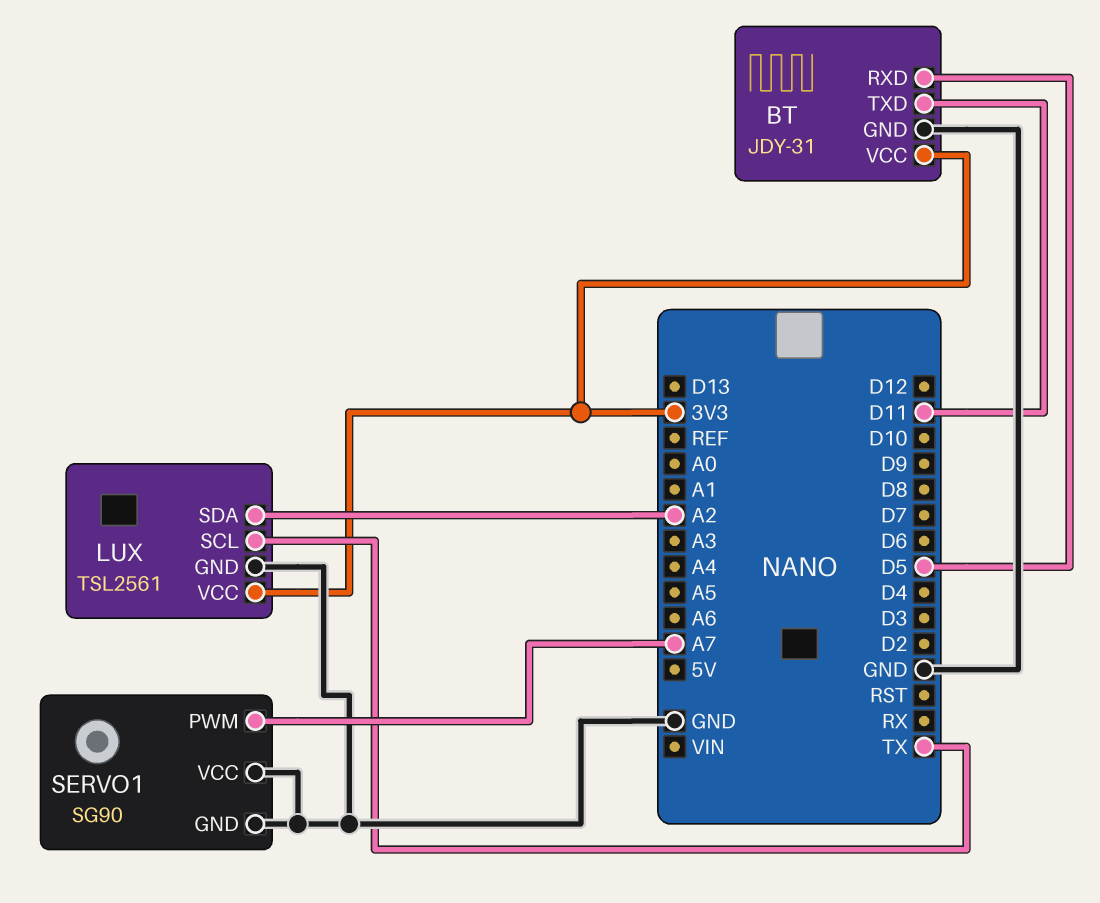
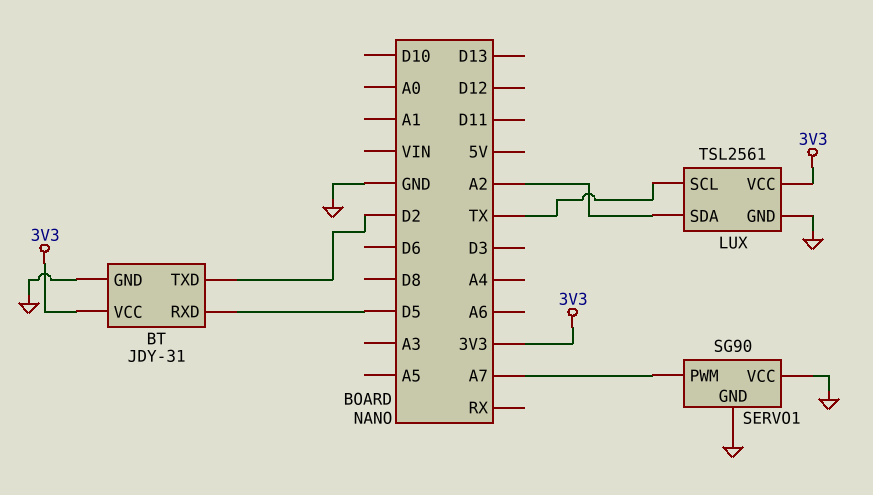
BT pin TXD: D11 -> D2

